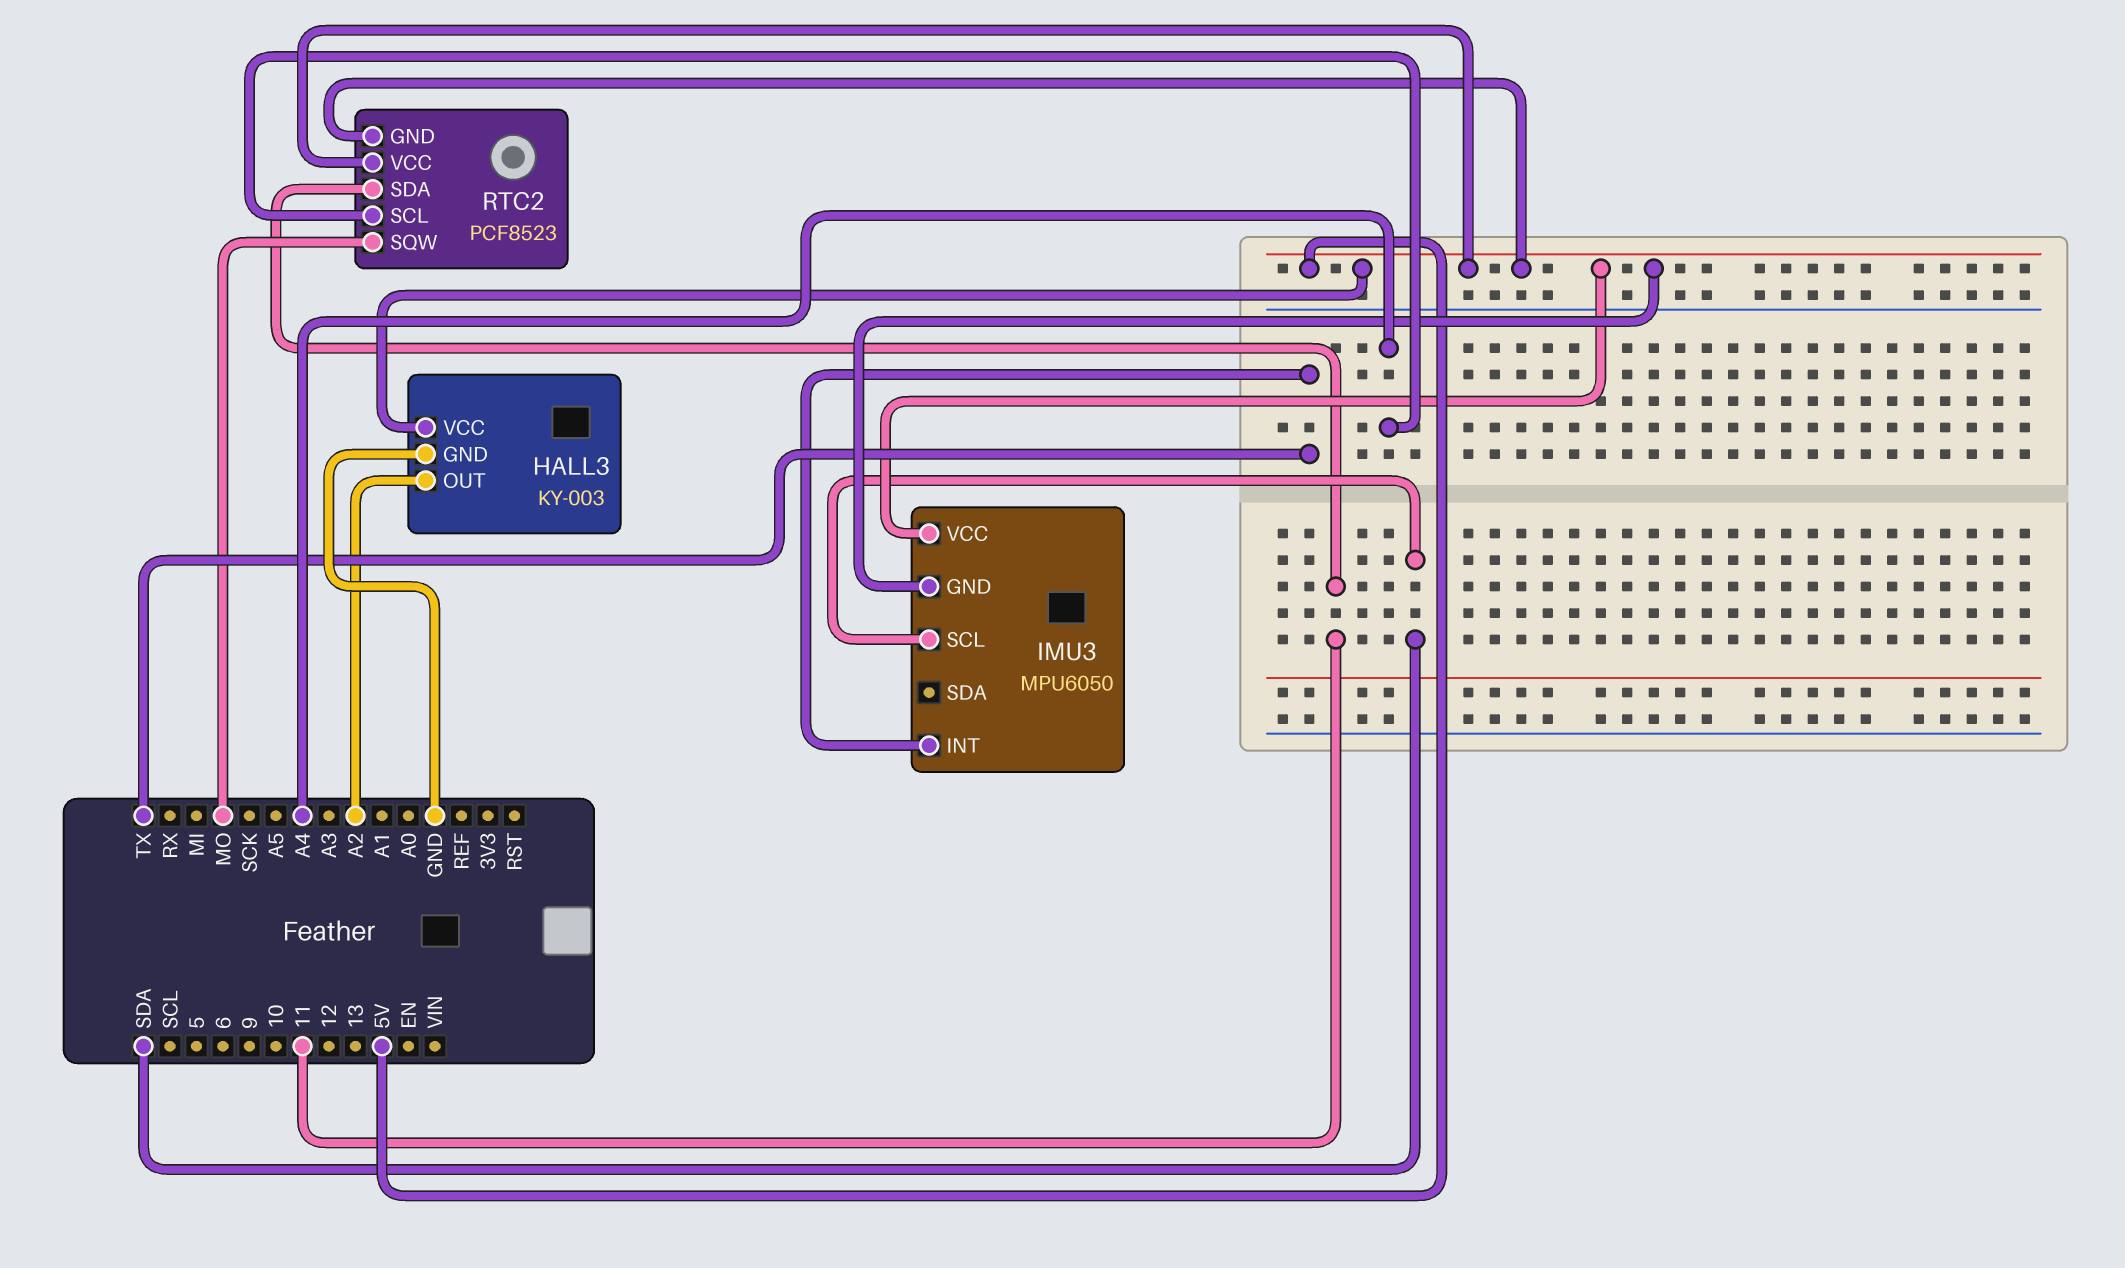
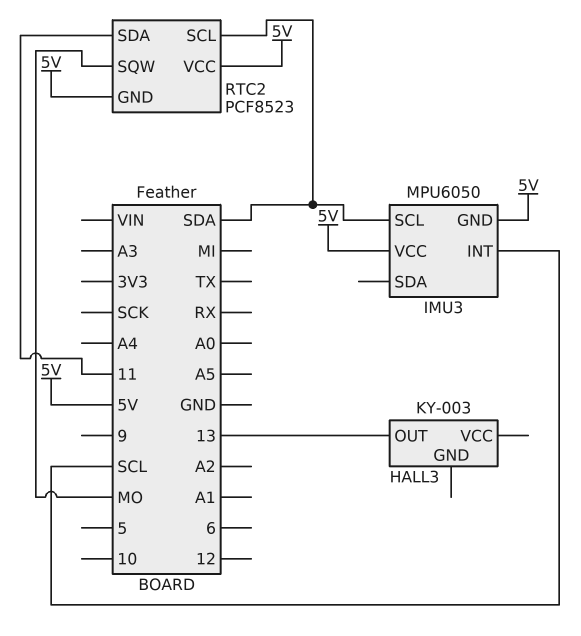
HALL3 pin GND: GND -> none
HALL3 pin OUT: A2 -> 13
HALL3 pin VCC: 5V -> none
IMU3 pin INT: TX -> SCL
RTC2 pin SCL: A4 -> SDA

